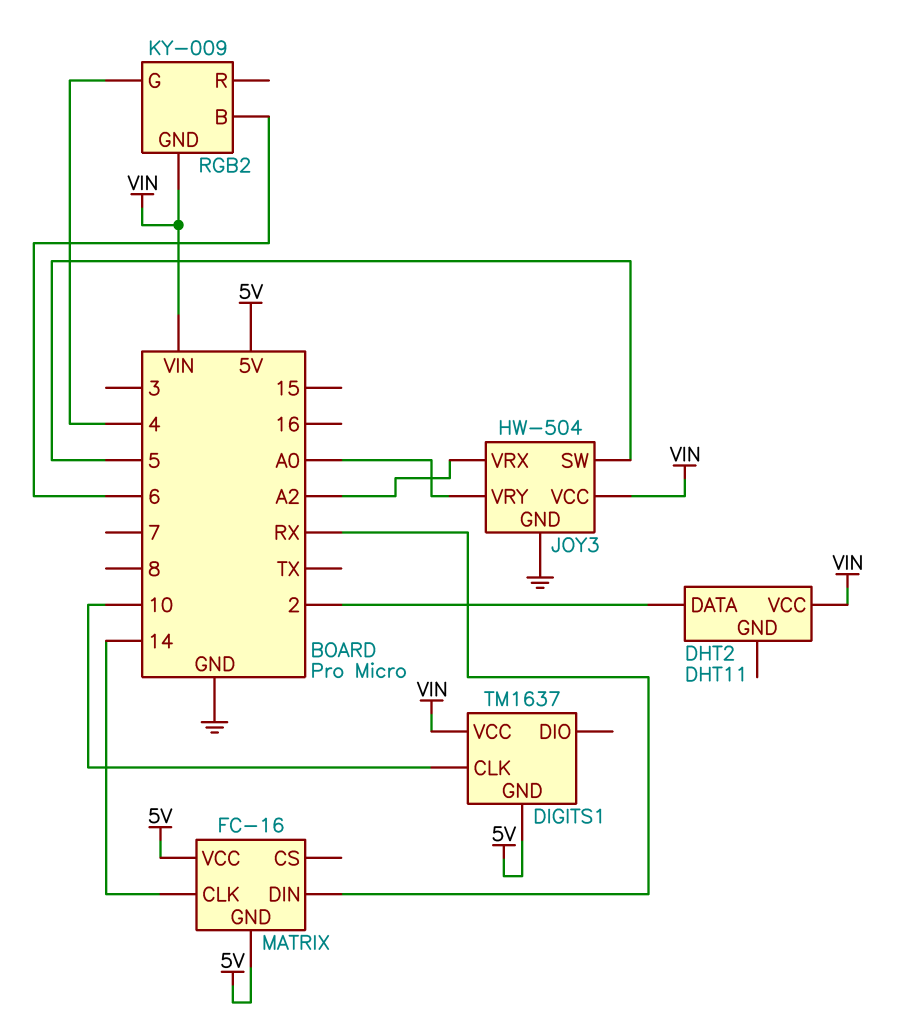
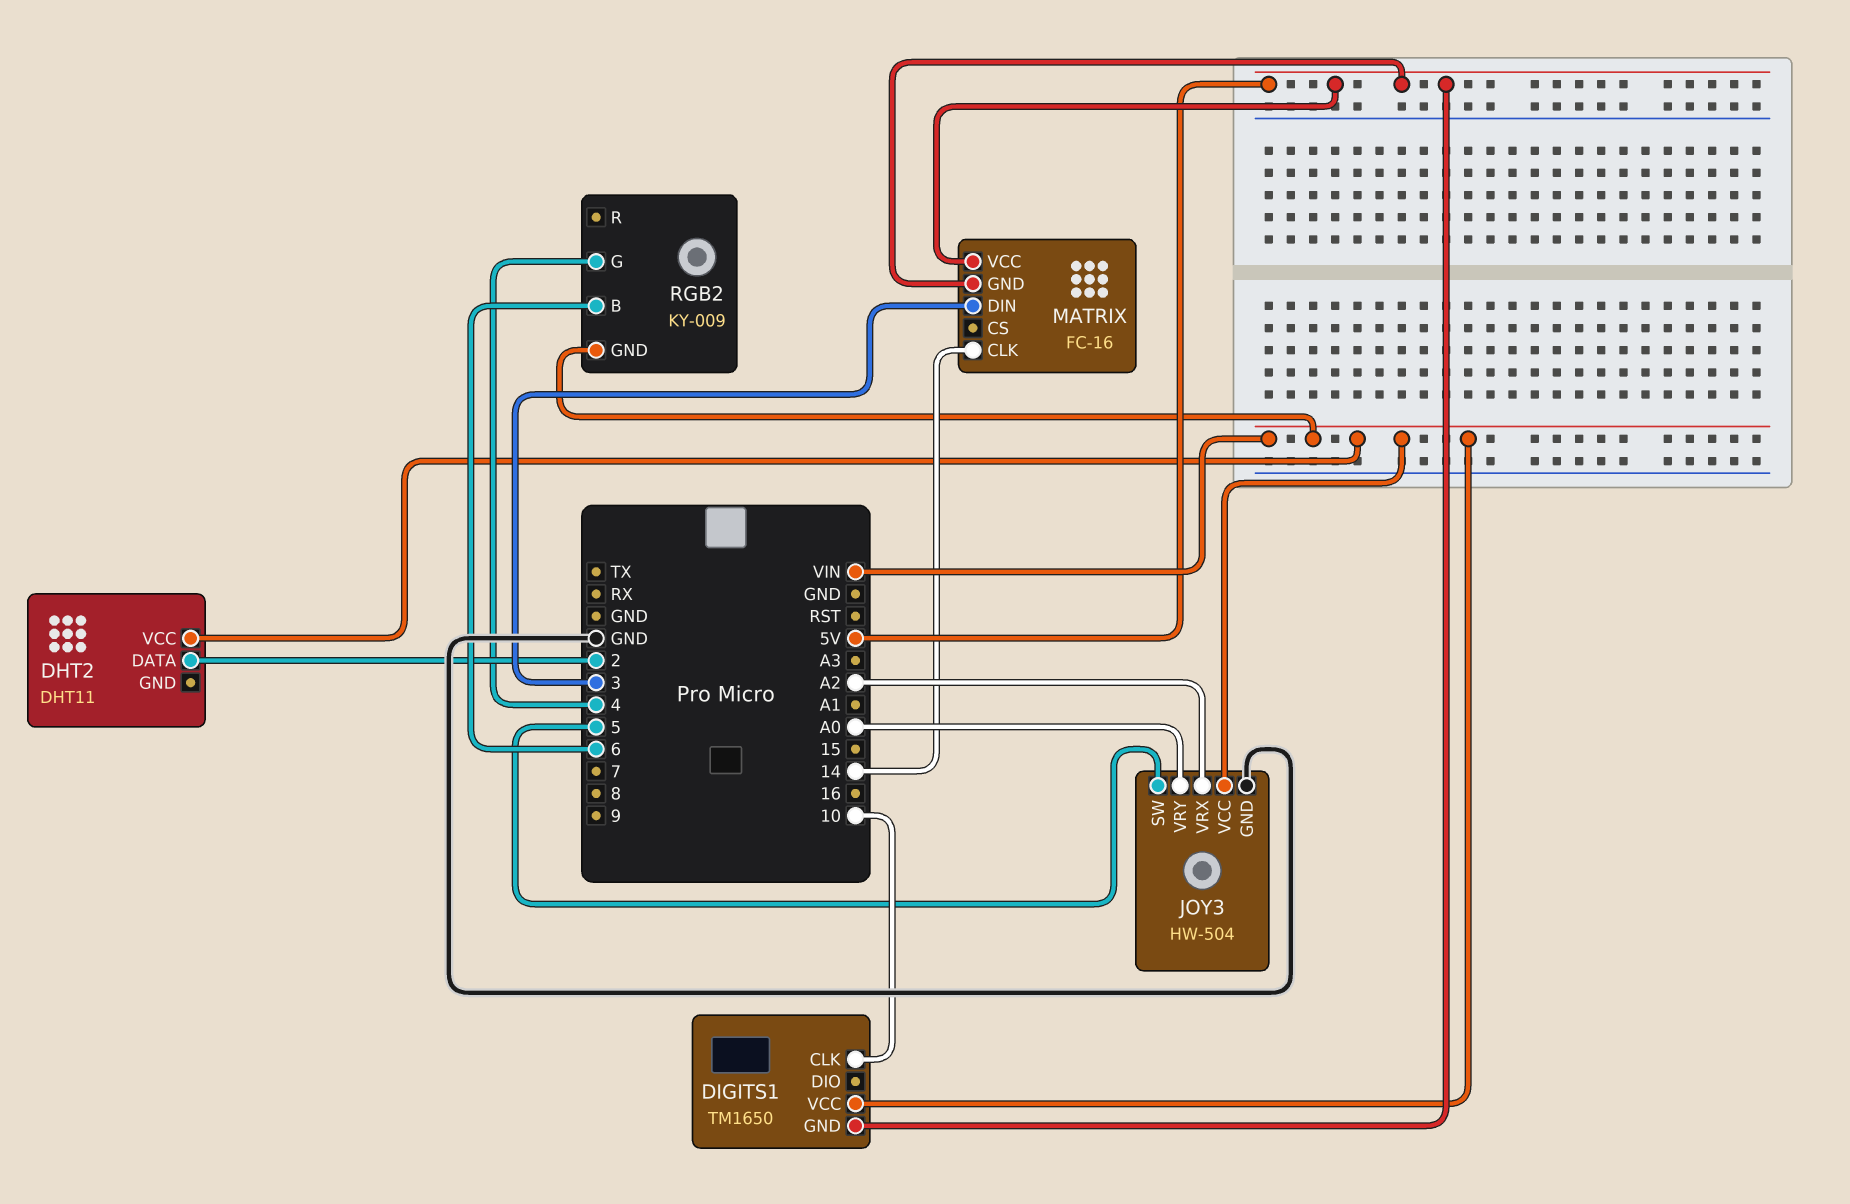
DIGITS1: TM1637 -> TM1650
MATRIX pin DIN: RX -> 3

